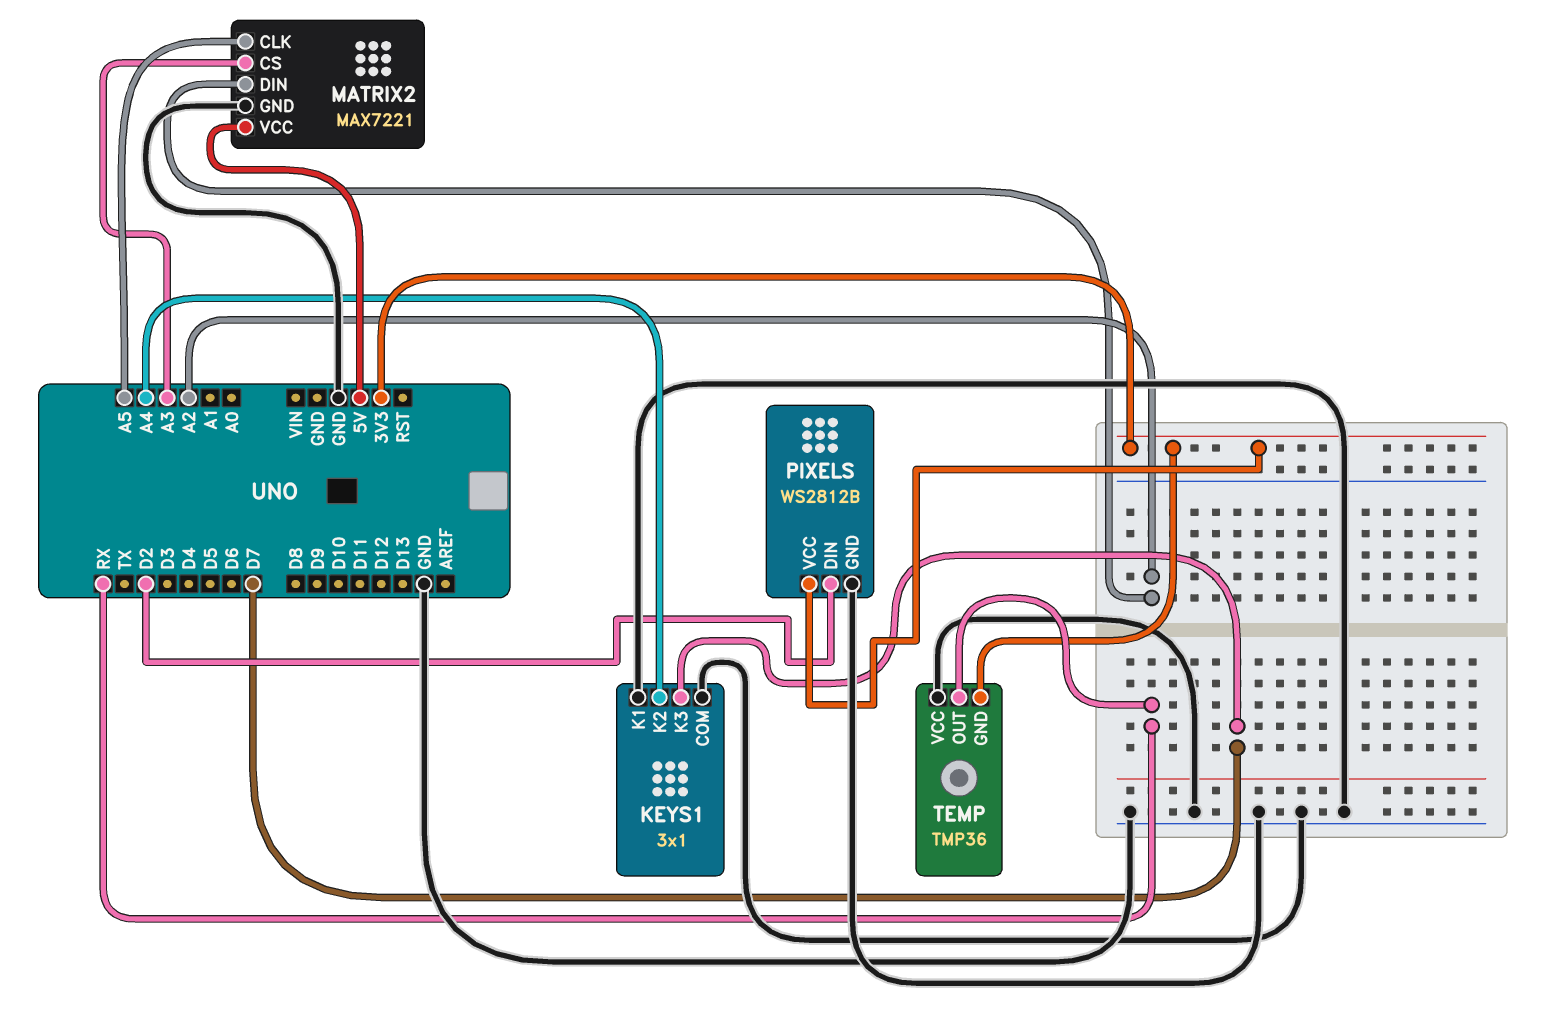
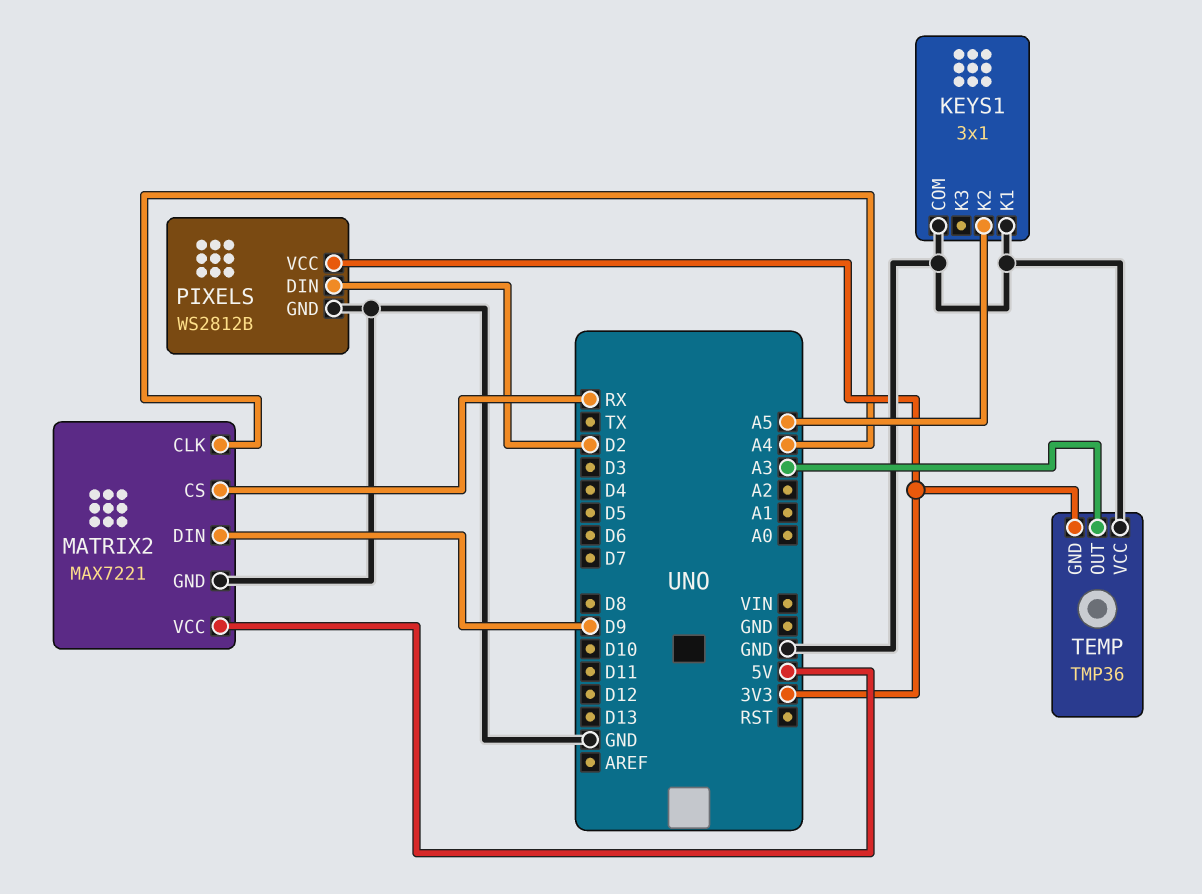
KEYS1 pin K2: A4 -> A5
KEYS1 pin K3: D7 -> none
MATRIX2 pin CLK: A5 -> A4
MATRIX2 pin CS: A3 -> RX
MATRIX2 pin DIN: A2 -> D9
TEMP pin OUT: RX -> A3

